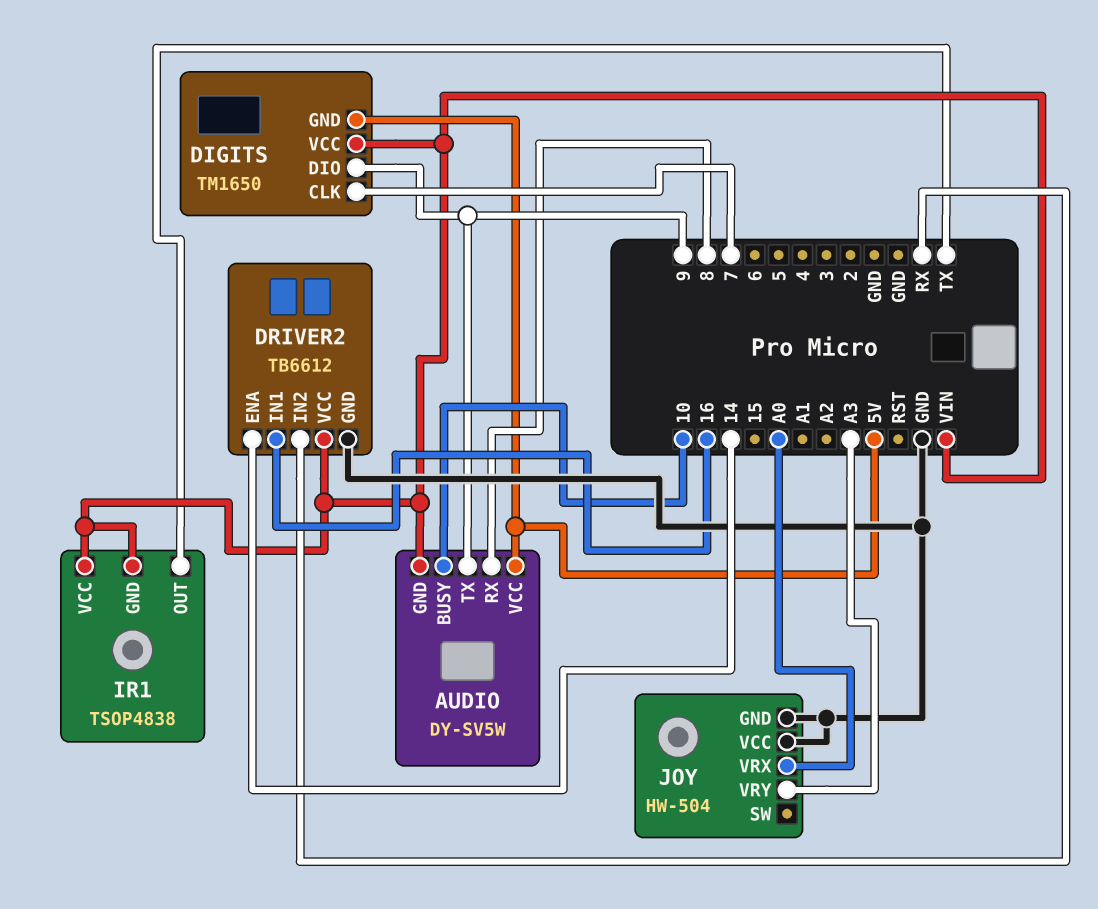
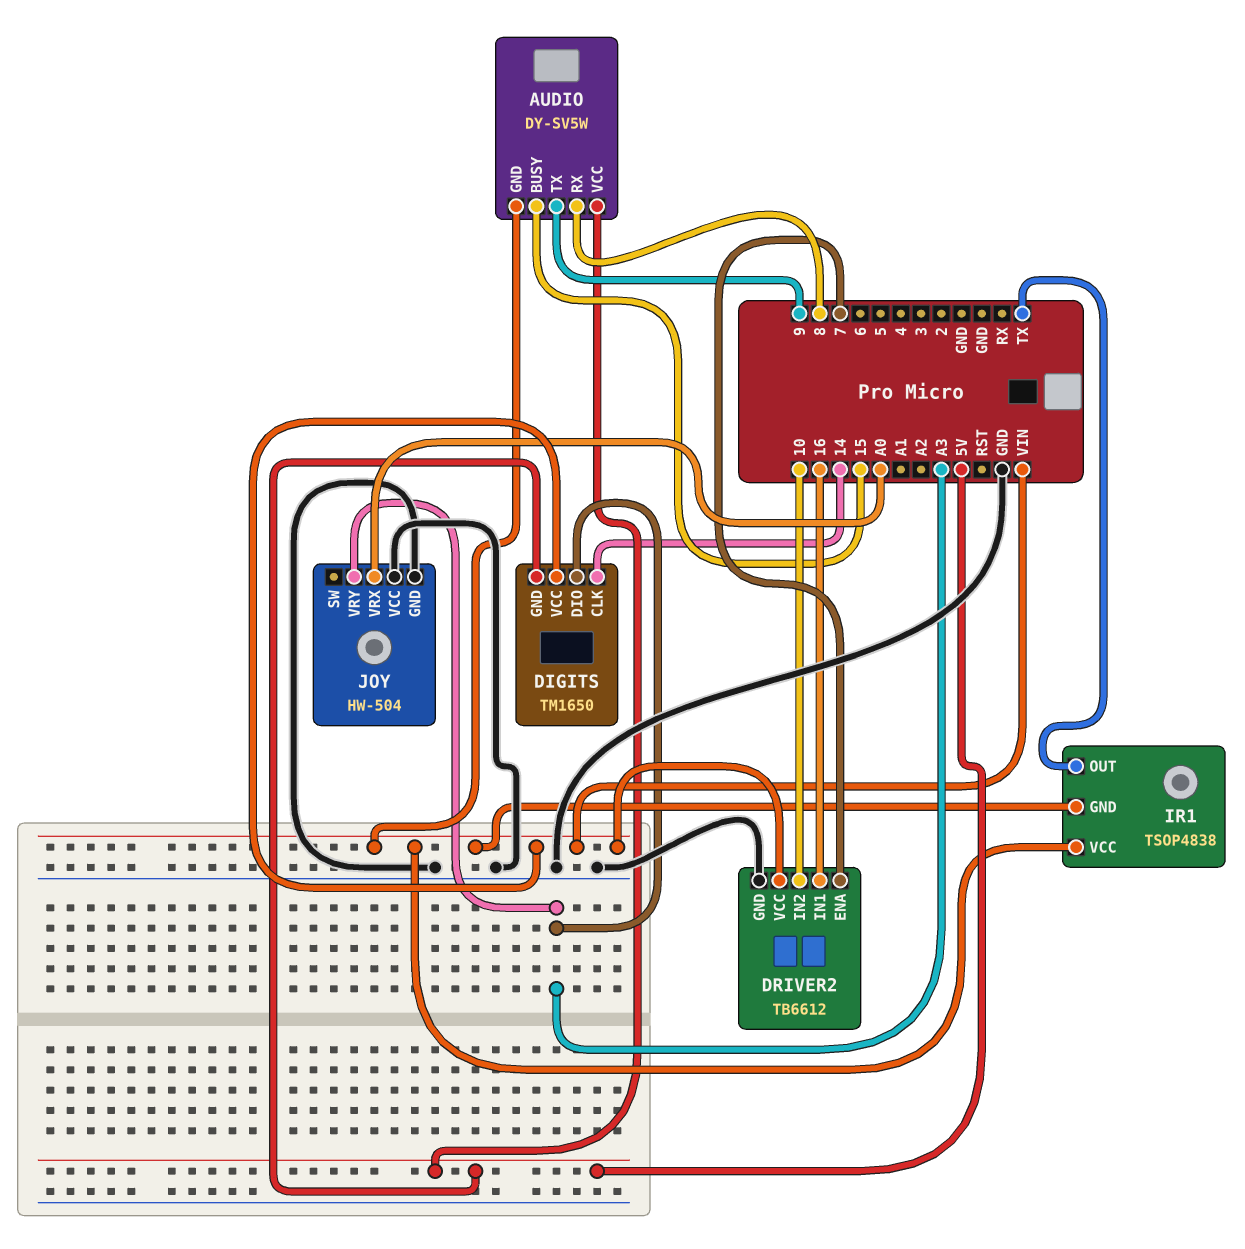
AUDIO pin BUSY: 10 -> 15
DIGITS pin CLK: 7 -> 14
DIGITS pin DIO: 9 -> A3
DRIVER2 pin ENA: 14 -> 7
DRIVER2 pin IN2: RX -> 10

